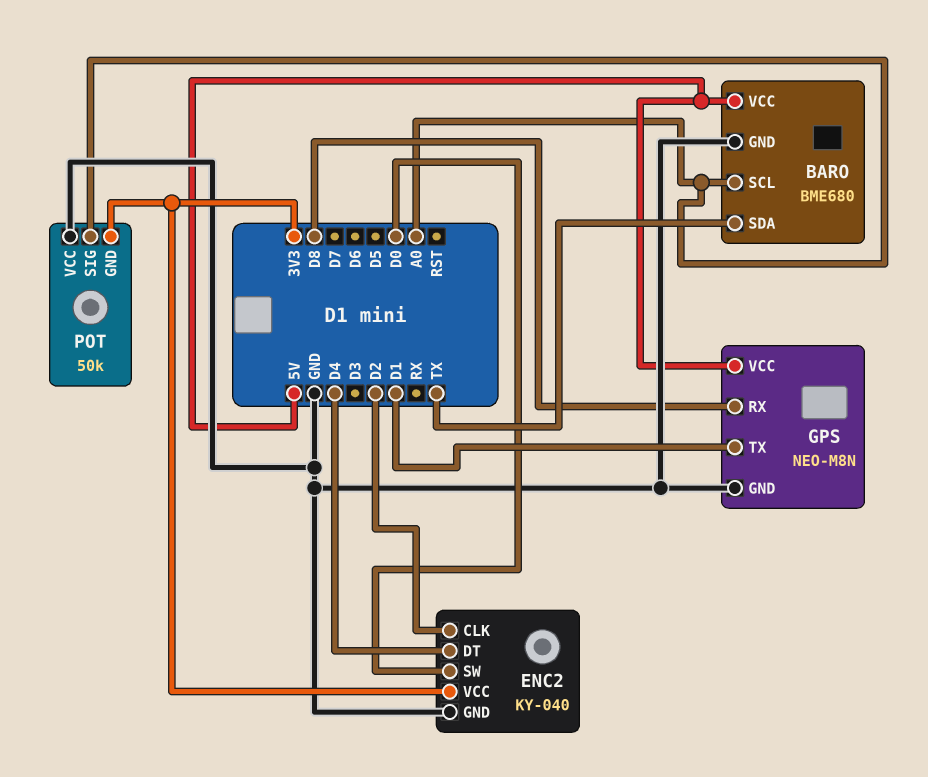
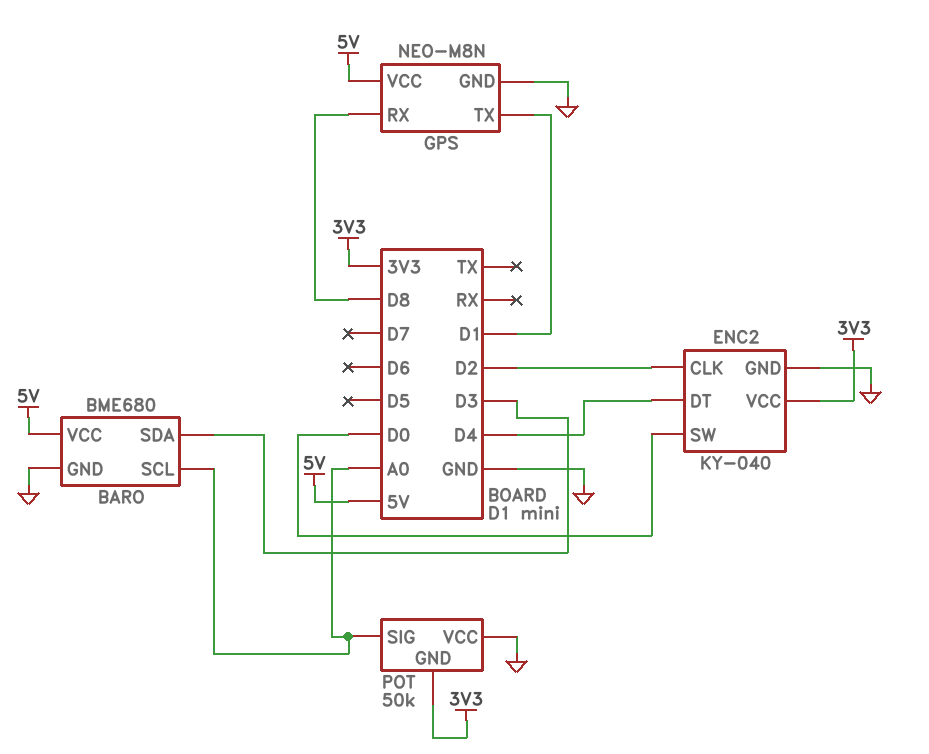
BARO pin SDA: TX -> D3

